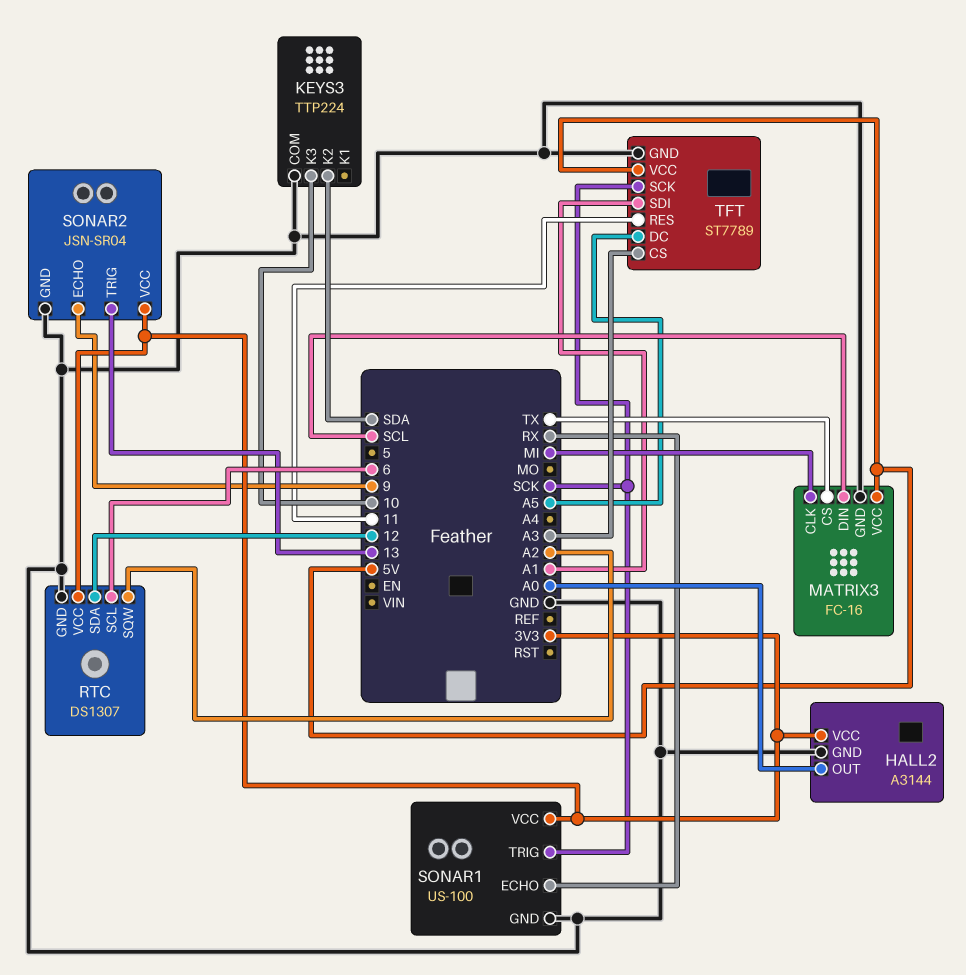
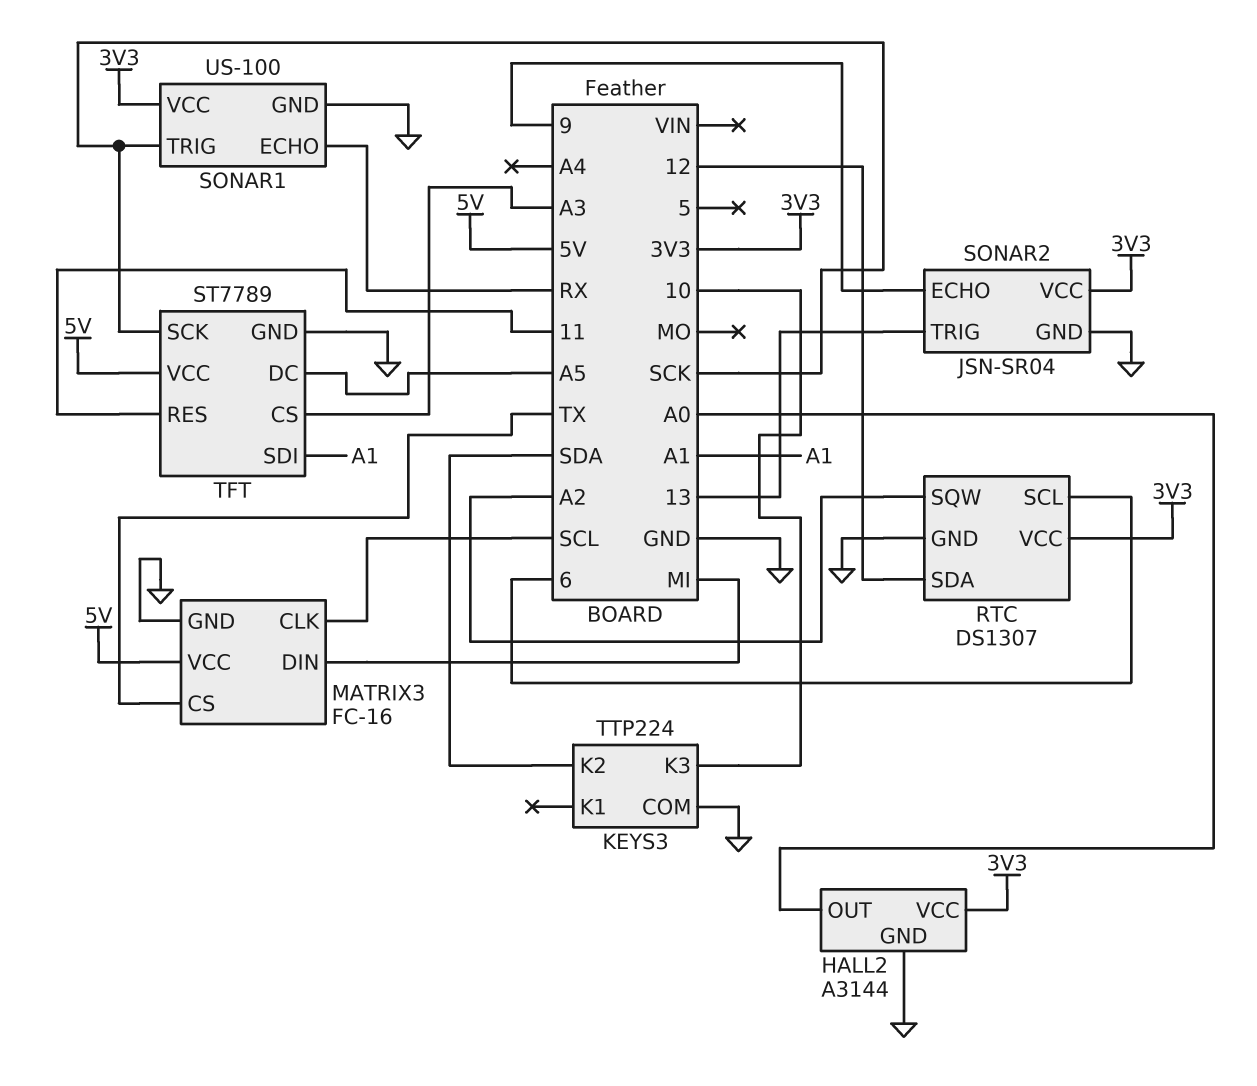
MATRIX3 pin CLK: MI -> SCL
MATRIX3 pin DIN: SCL -> MI

